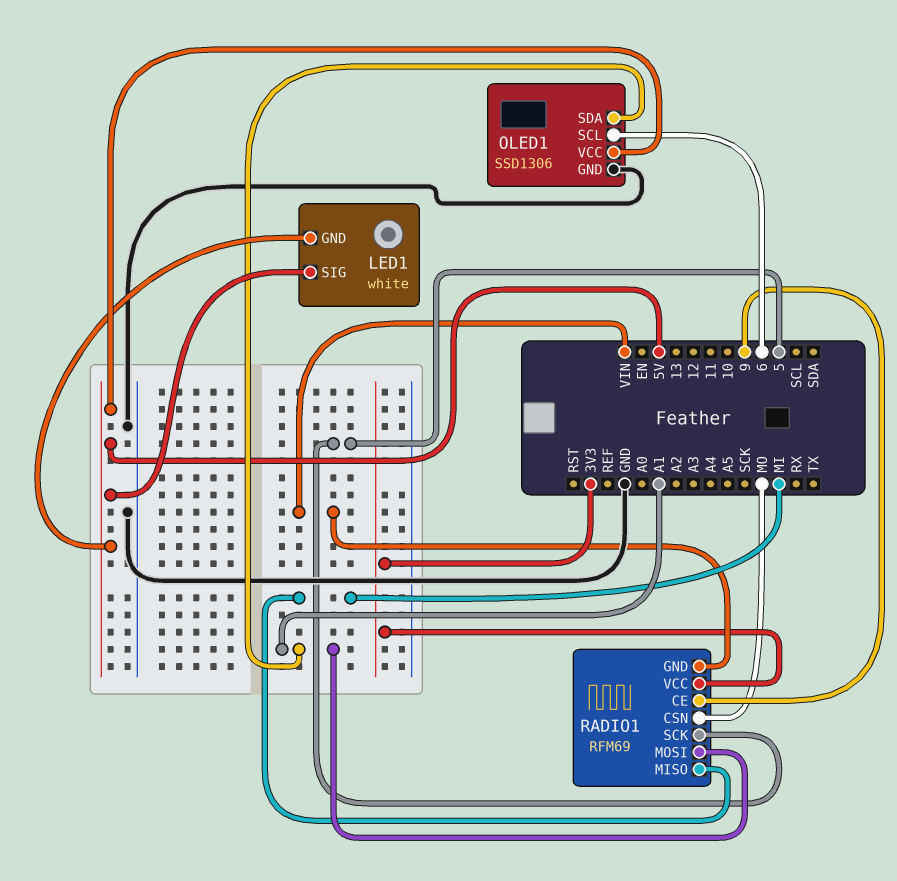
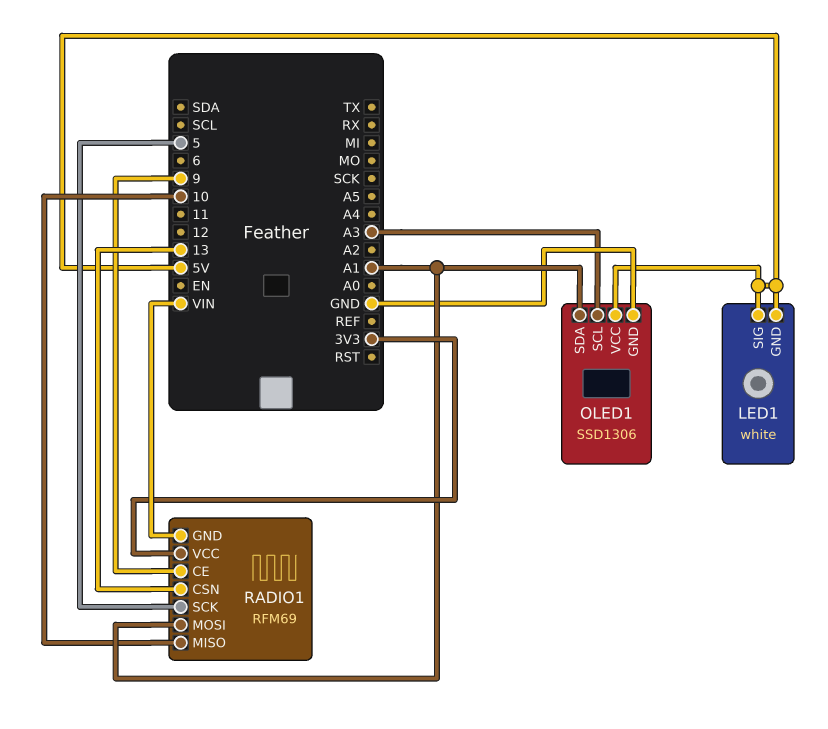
OLED1 pin SCL: 6 -> A3
RADIO1 pin CSN: MO -> 13
RADIO1 pin MISO: MI -> 10

